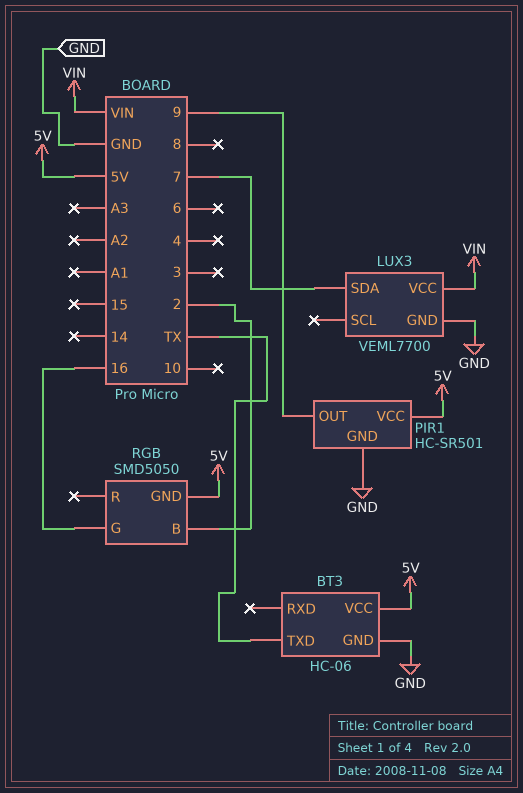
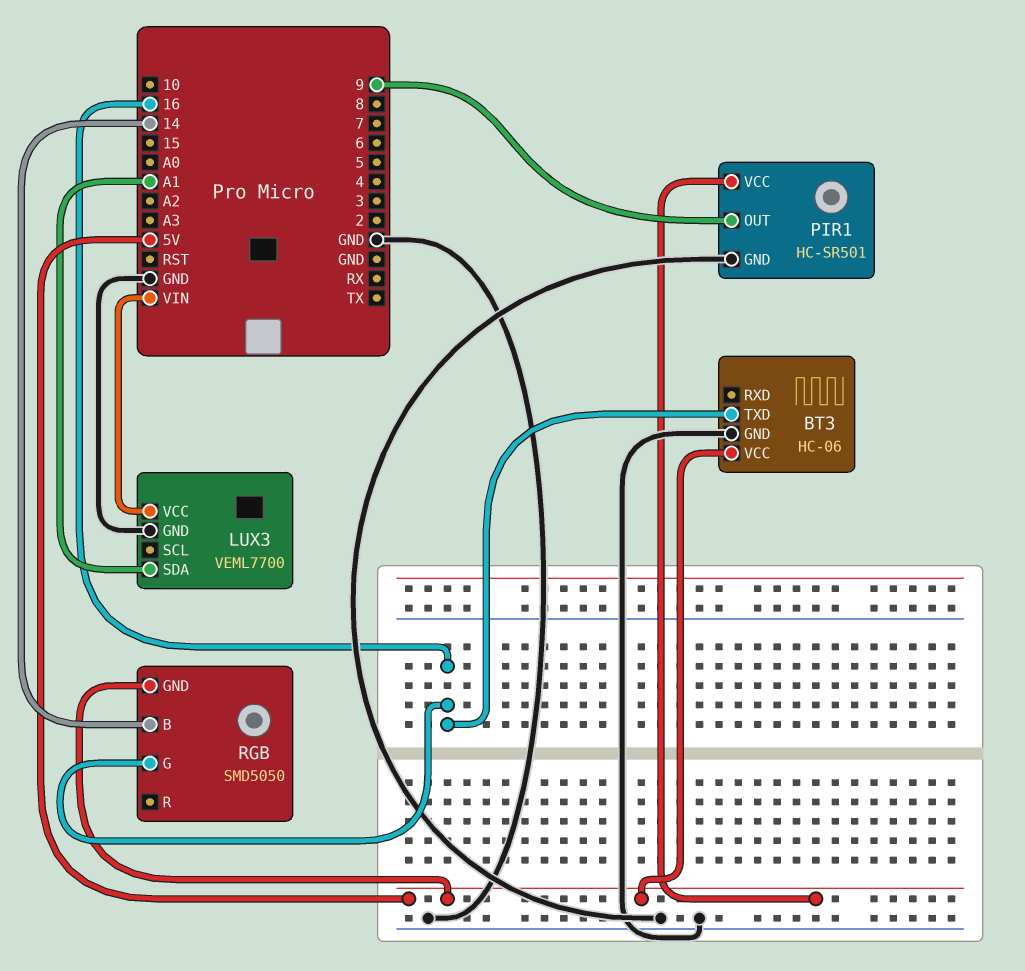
BT3 pin TXD: TX -> 16
LUX3 pin SDA: 7 -> A1
RGB pin B: 2 -> 14

